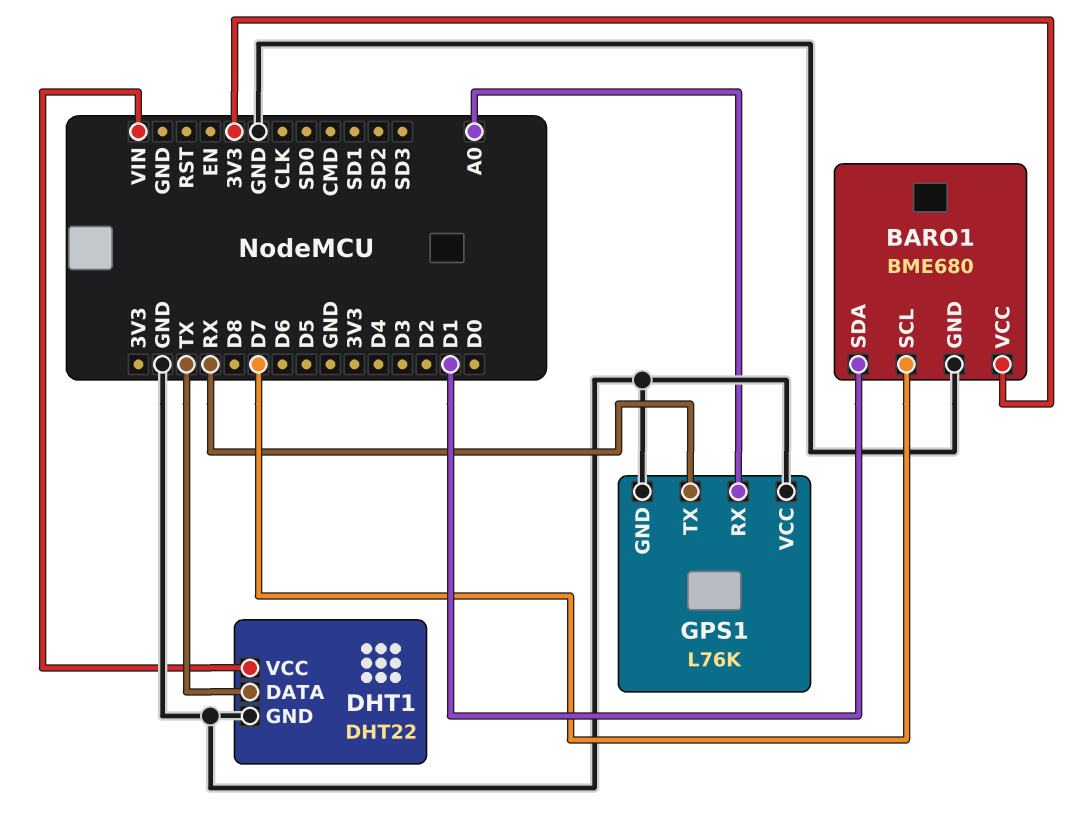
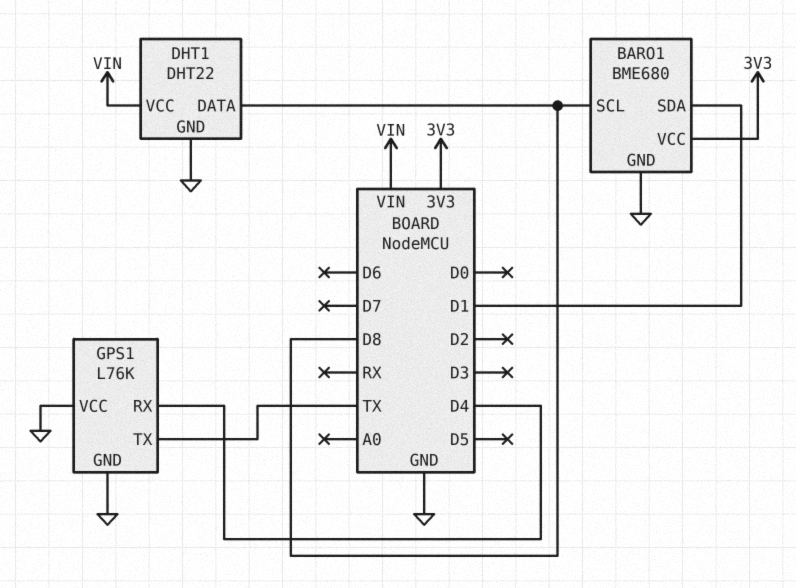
BARO1 pin SCL: D7 -> D8
DHT1 pin DATA: TX -> D8
GPS1 pin RX: A0 -> D4
GPS1 pin TX: RX -> TX

